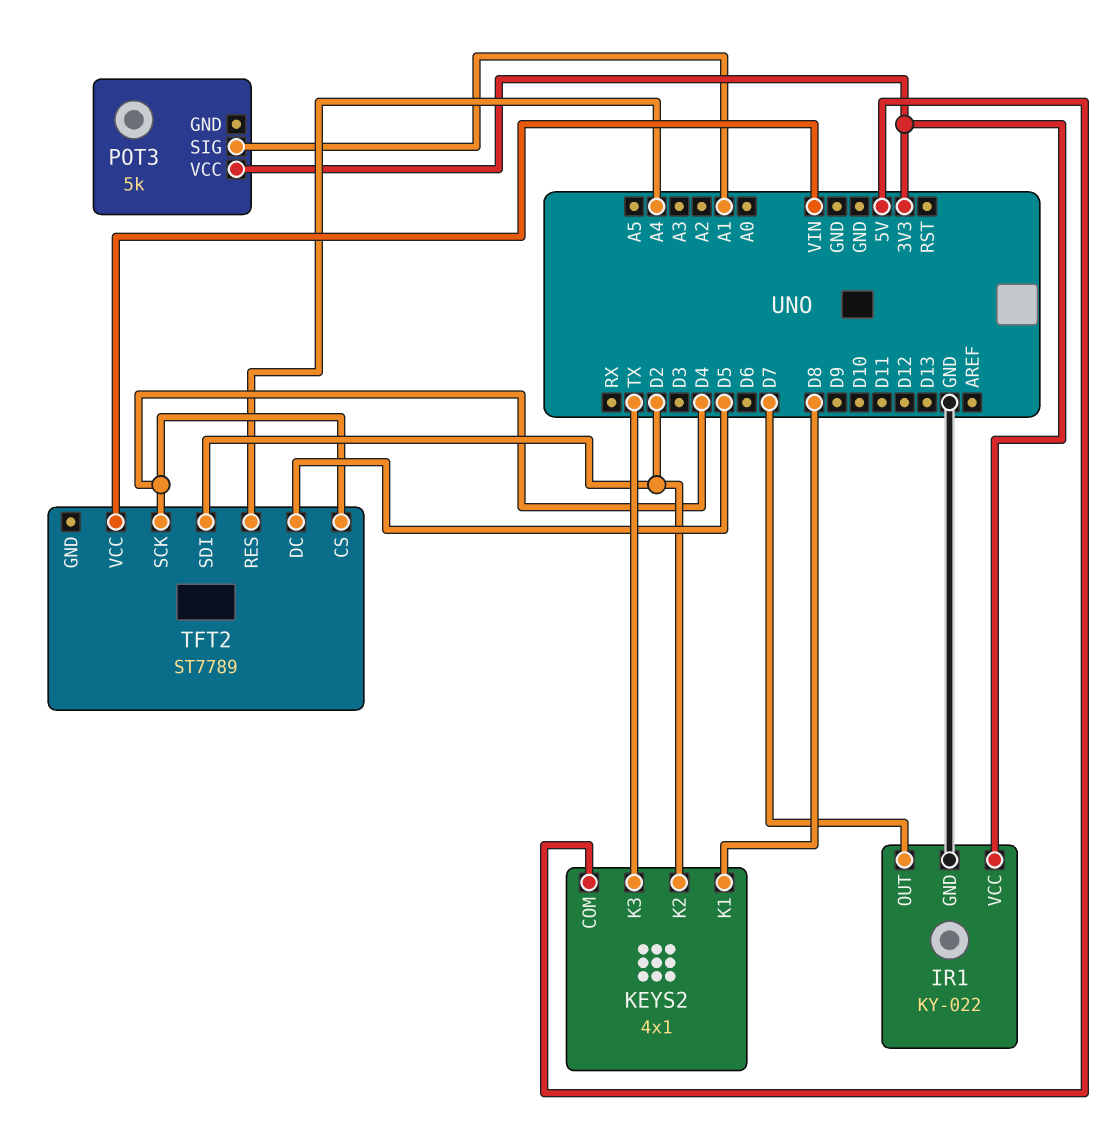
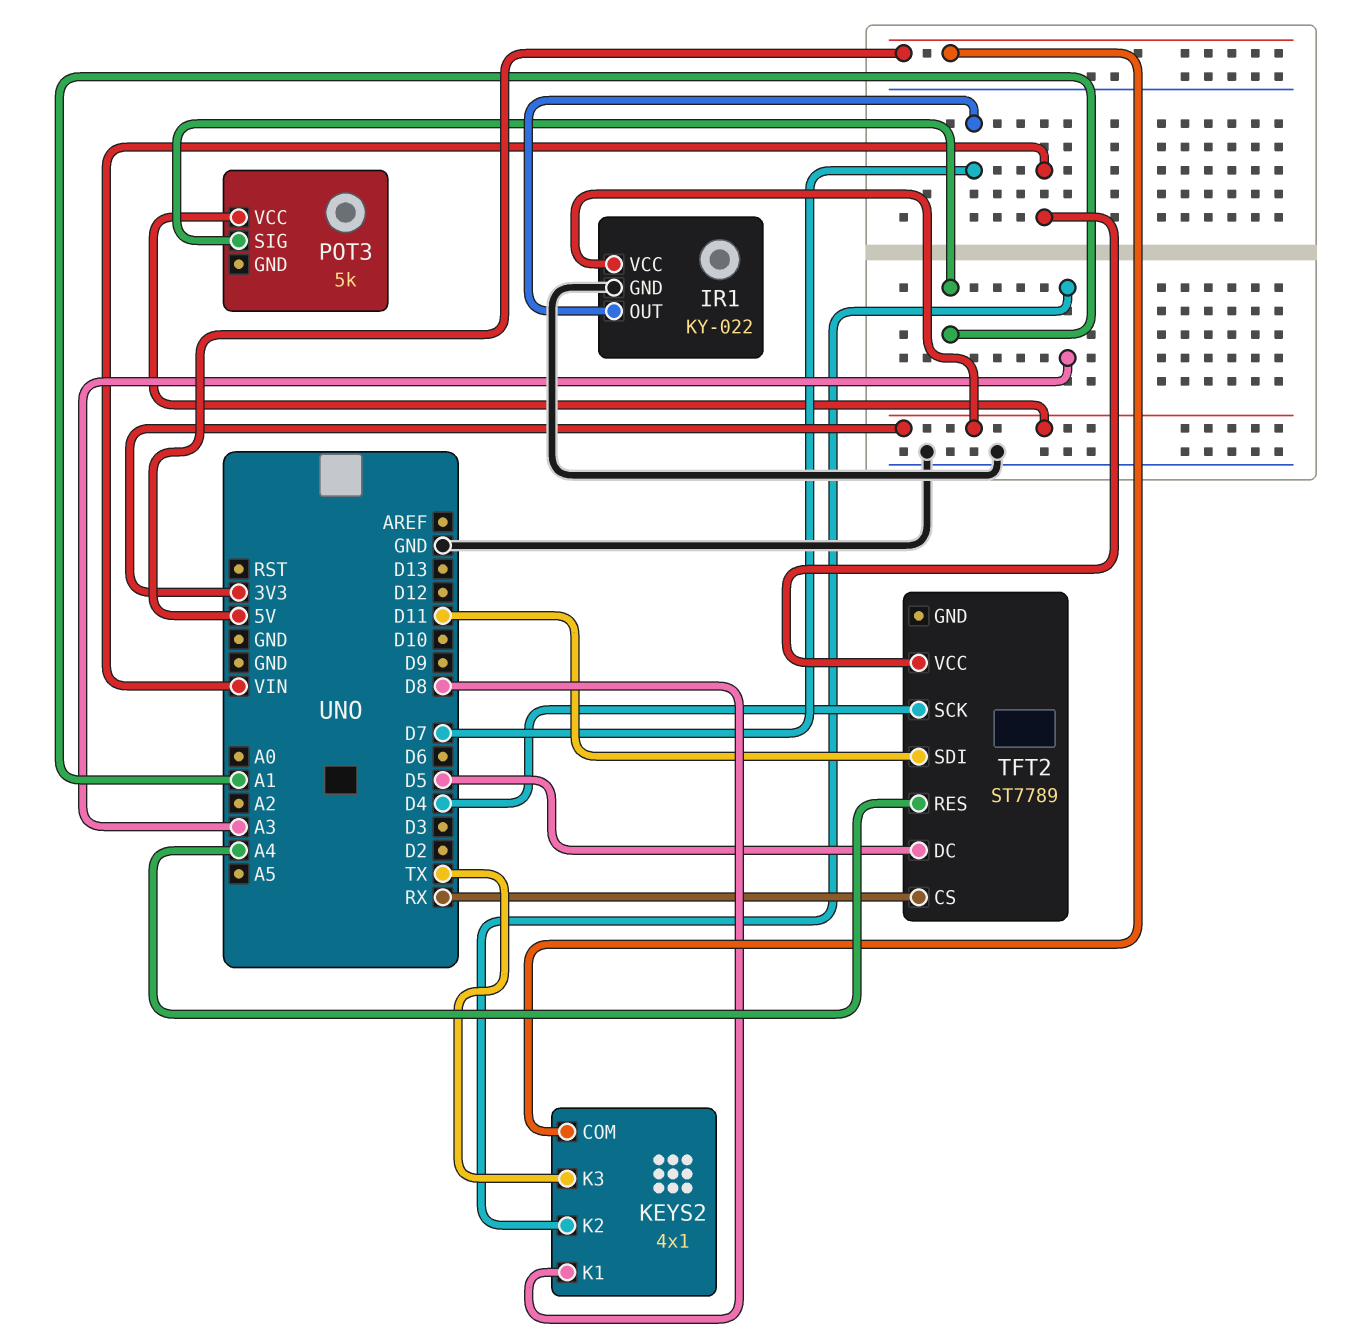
KEYS2 pin K2: D2 -> A3
TFT2 pin CS: D4 -> RX
TFT2 pin SDI: D2 -> D11

